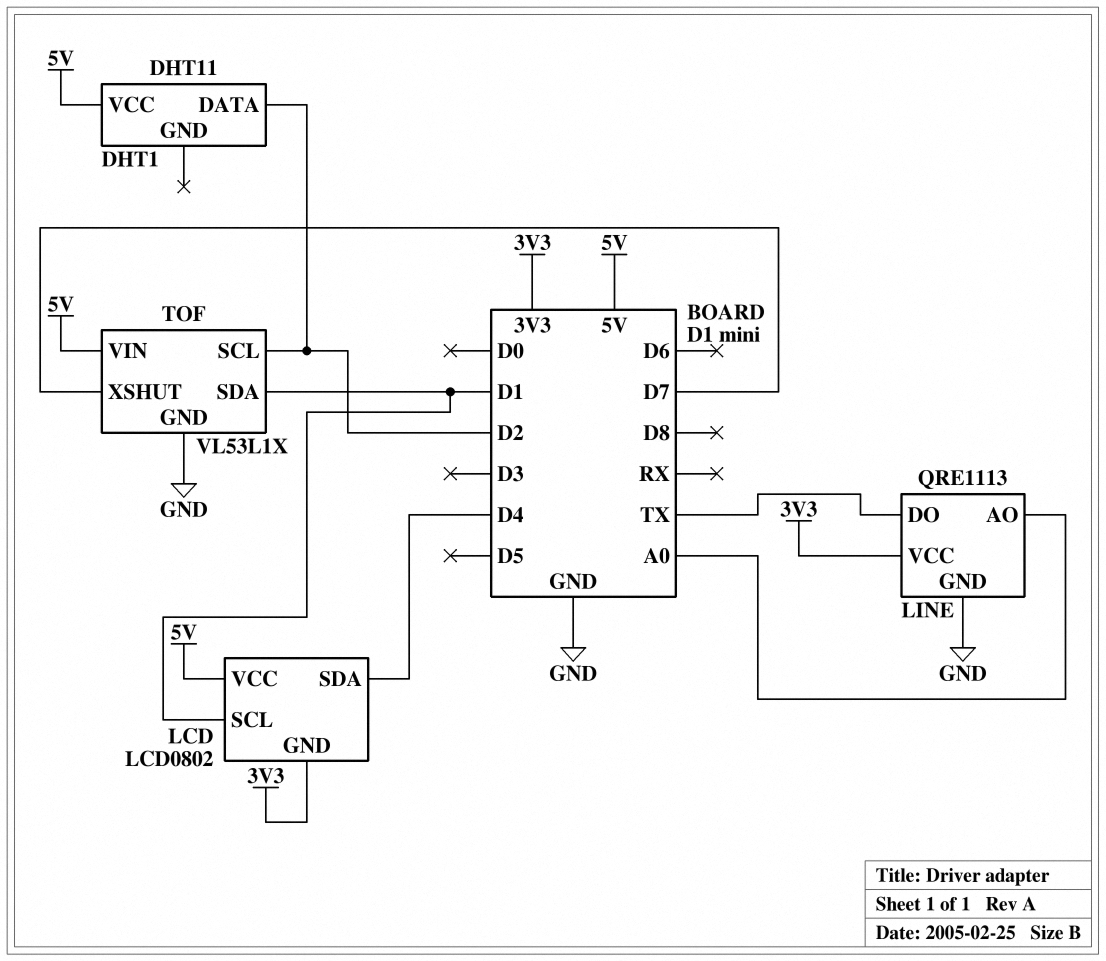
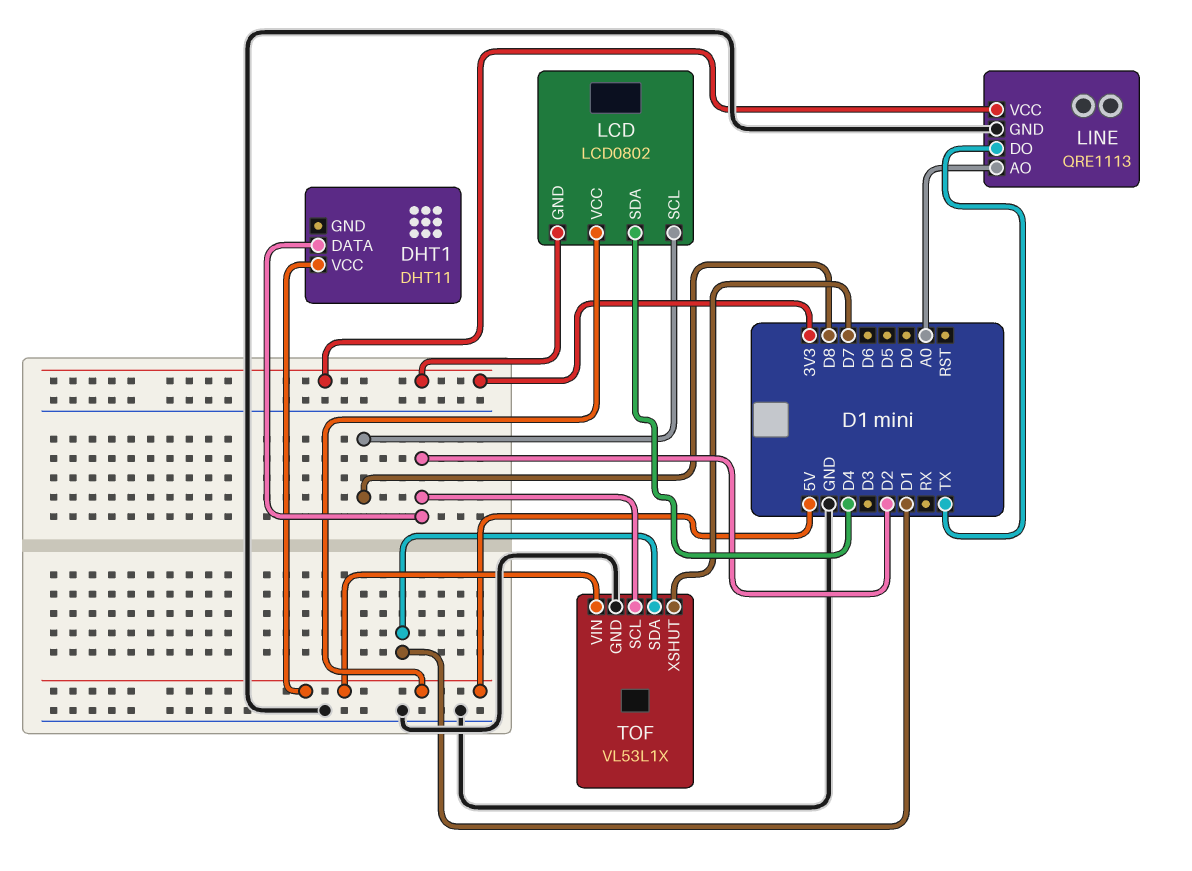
LCD pin SCL: D1 -> D8

